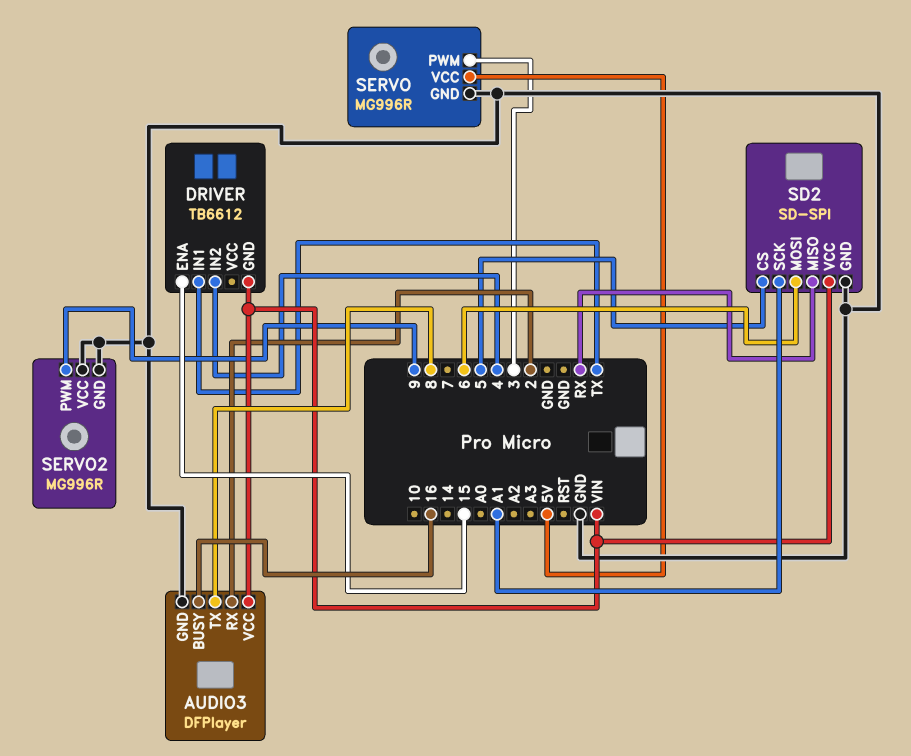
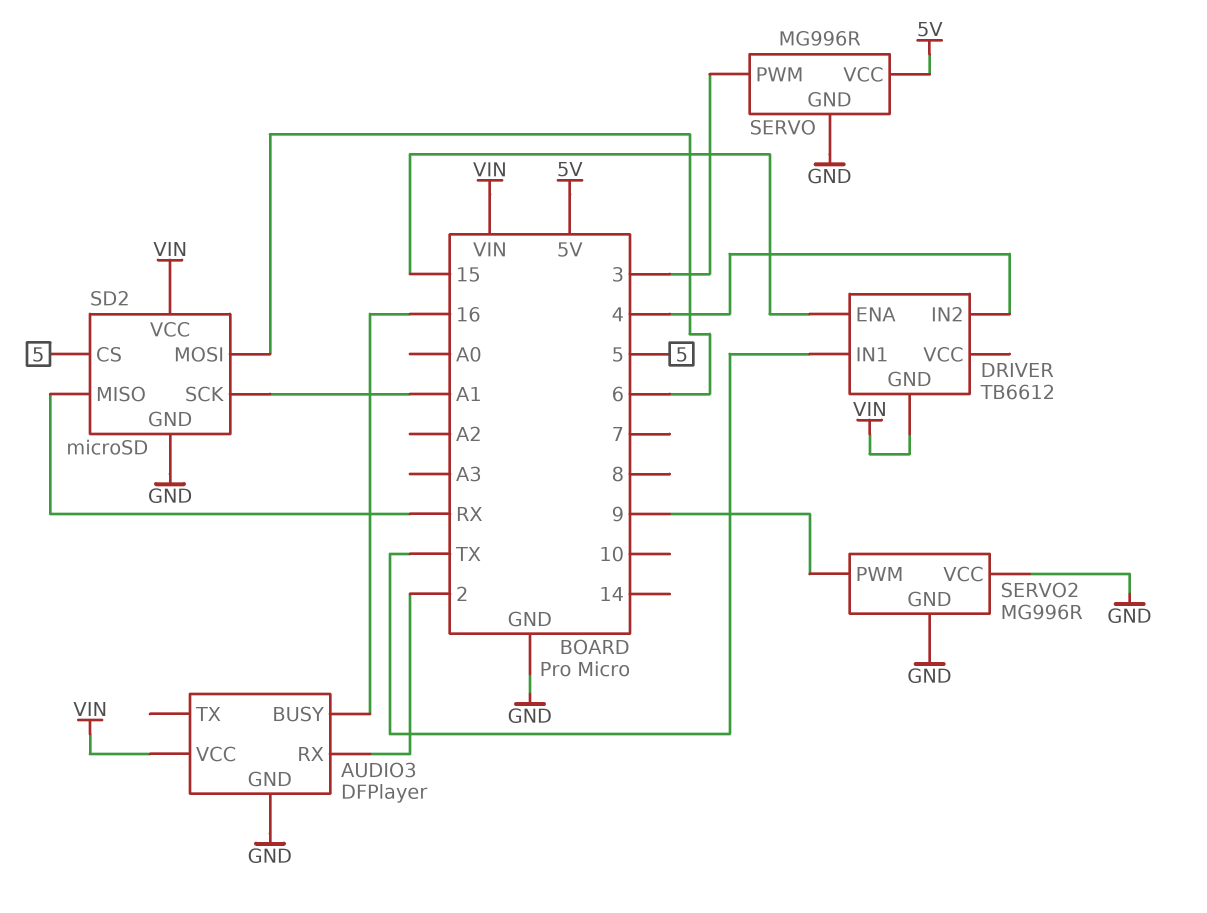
AUDIO3 pin TX: 8 -> none
SD2: SD-SPI -> microSD

